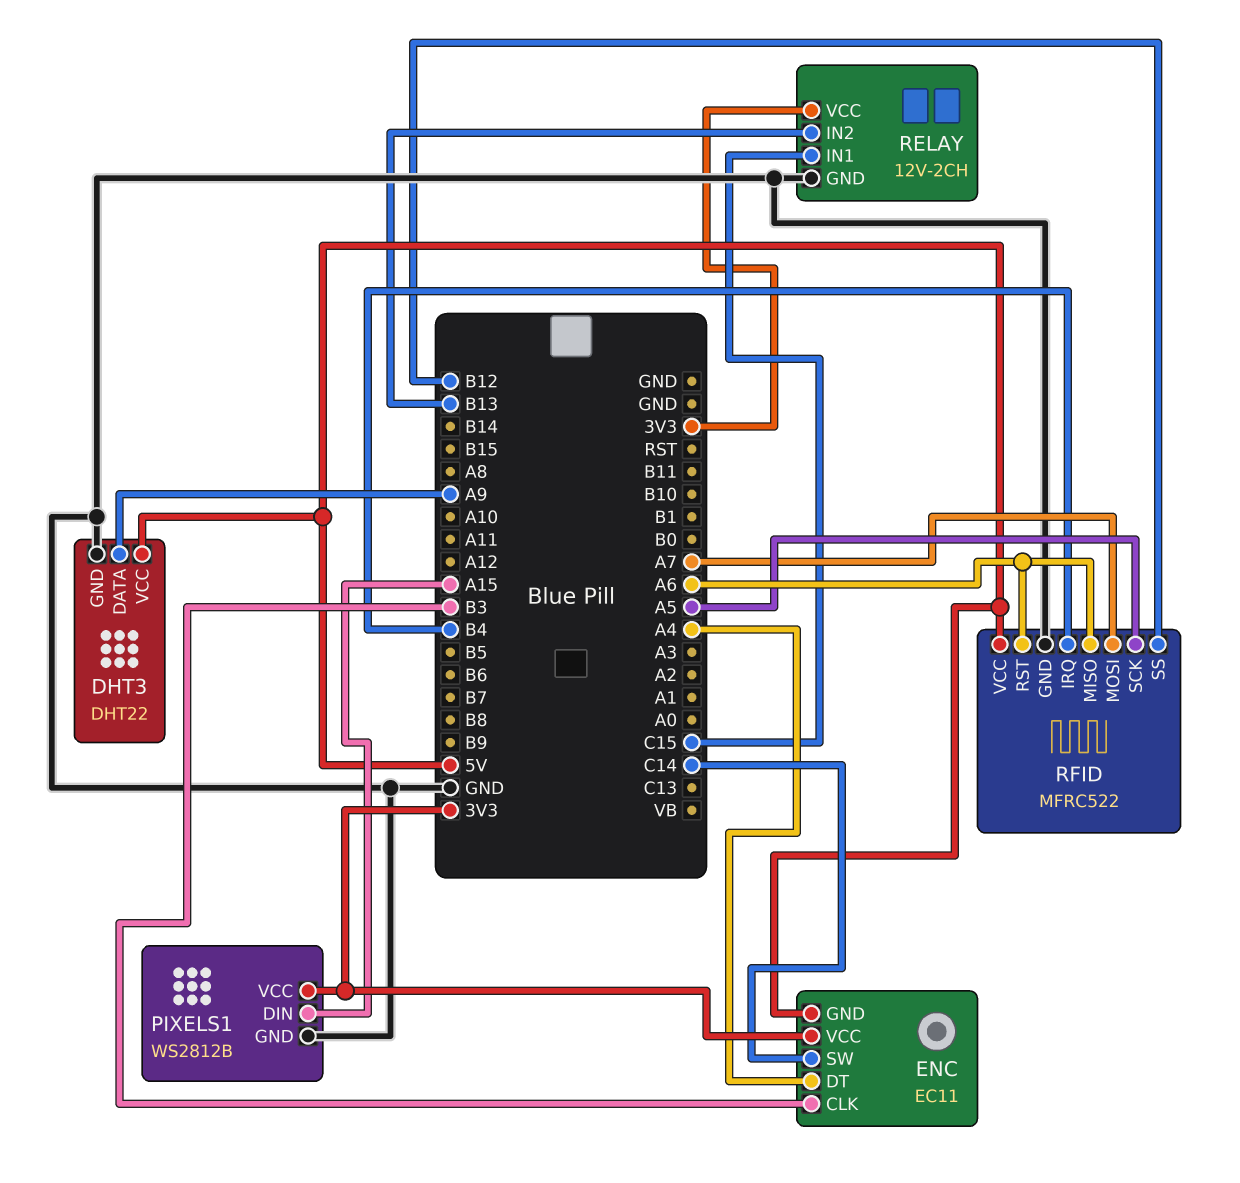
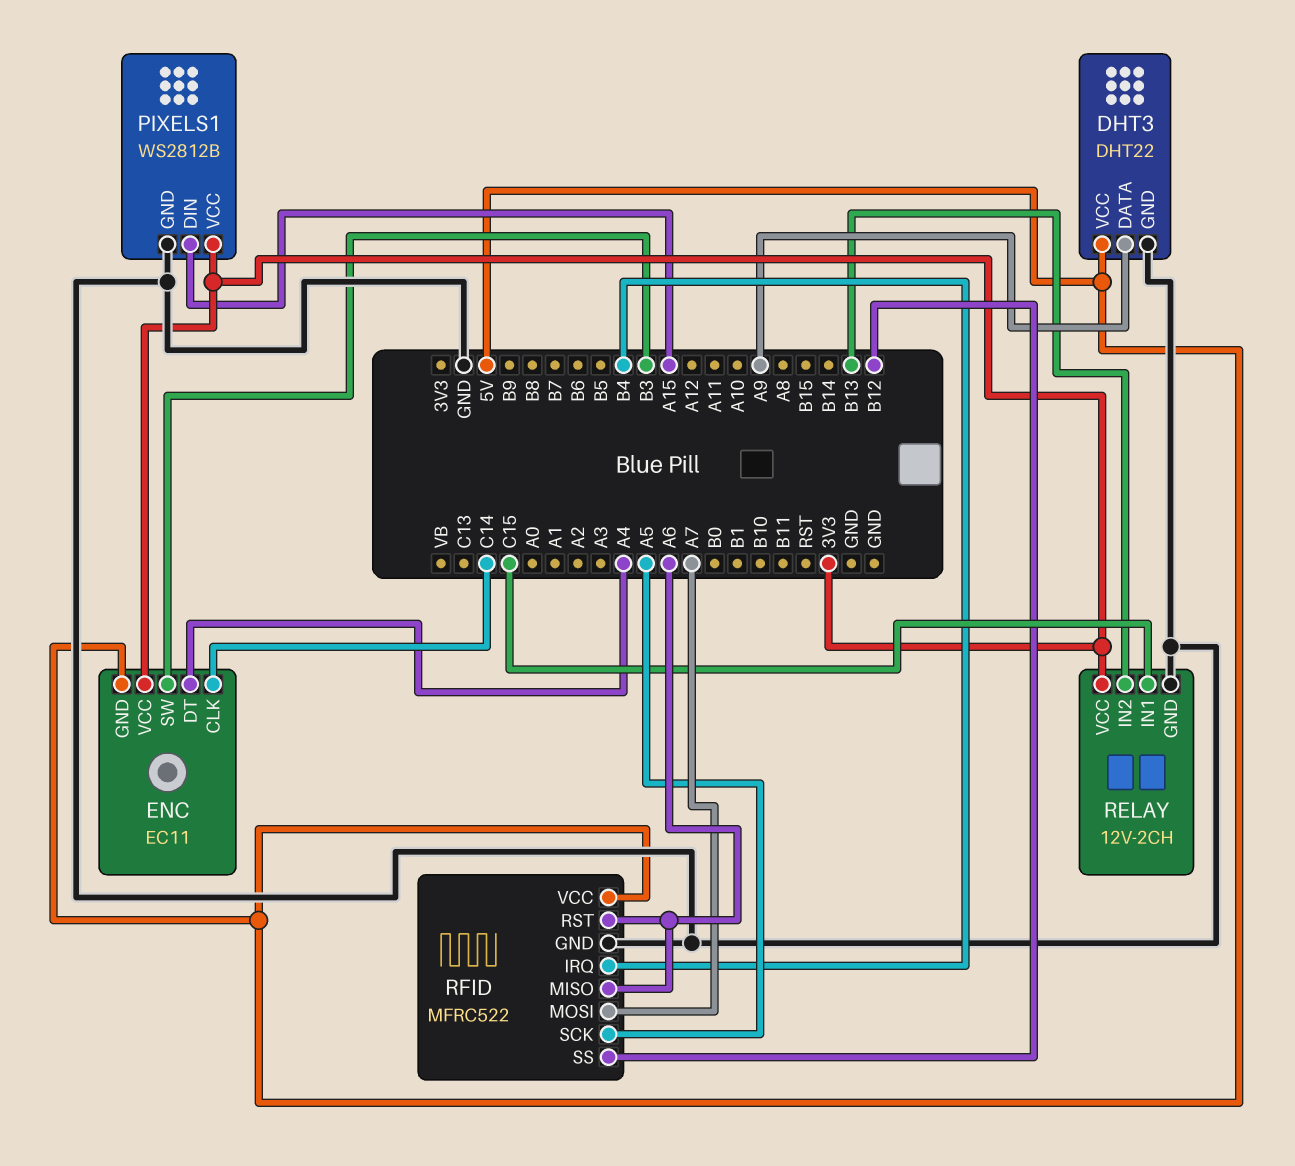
ENC pin CLK: B3 -> C14
ENC pin SW: C14 -> B3

